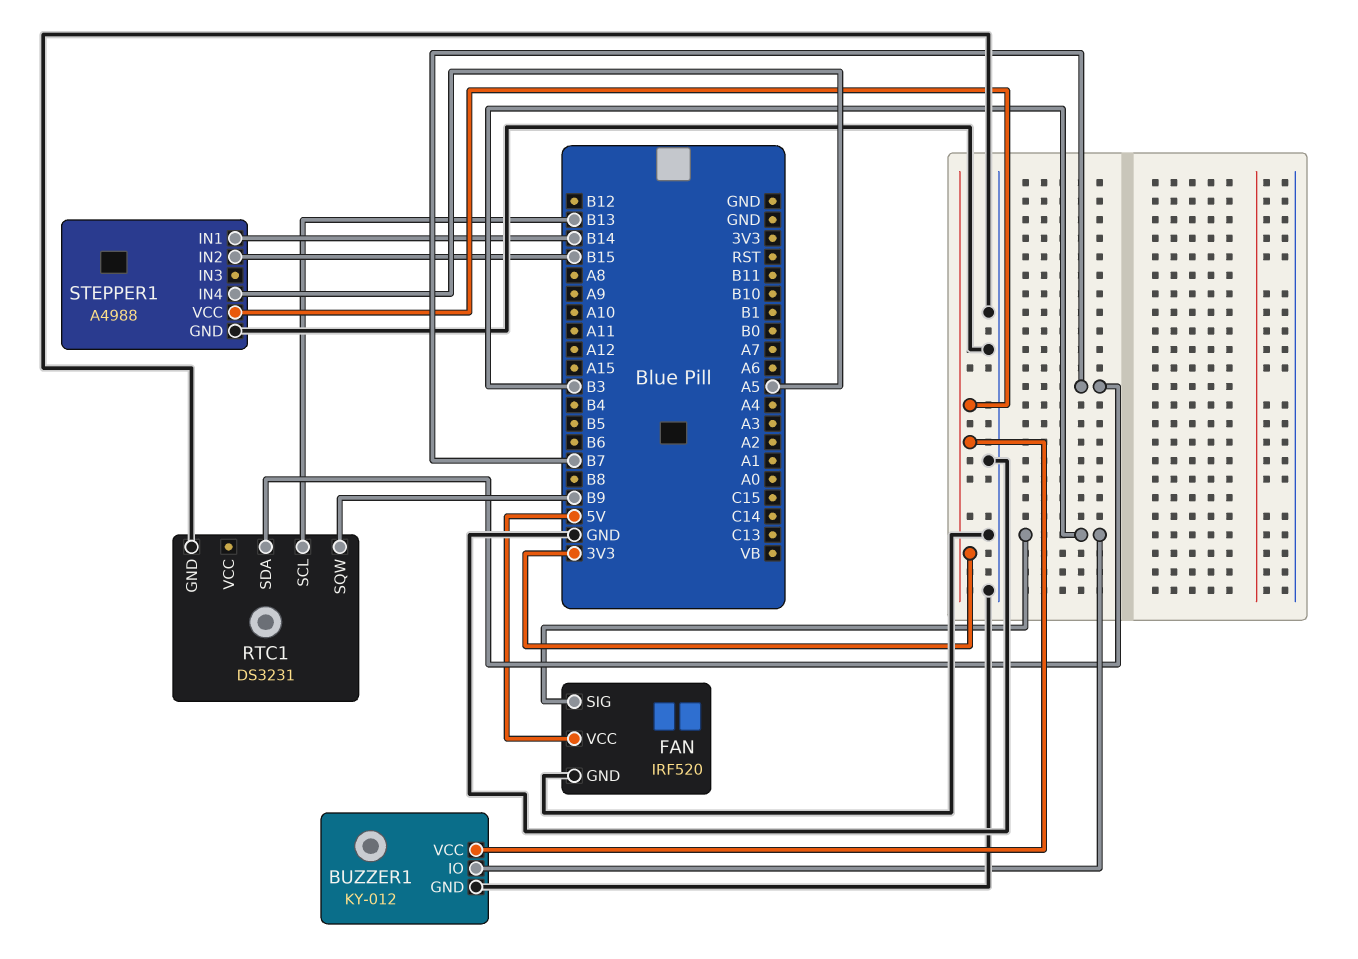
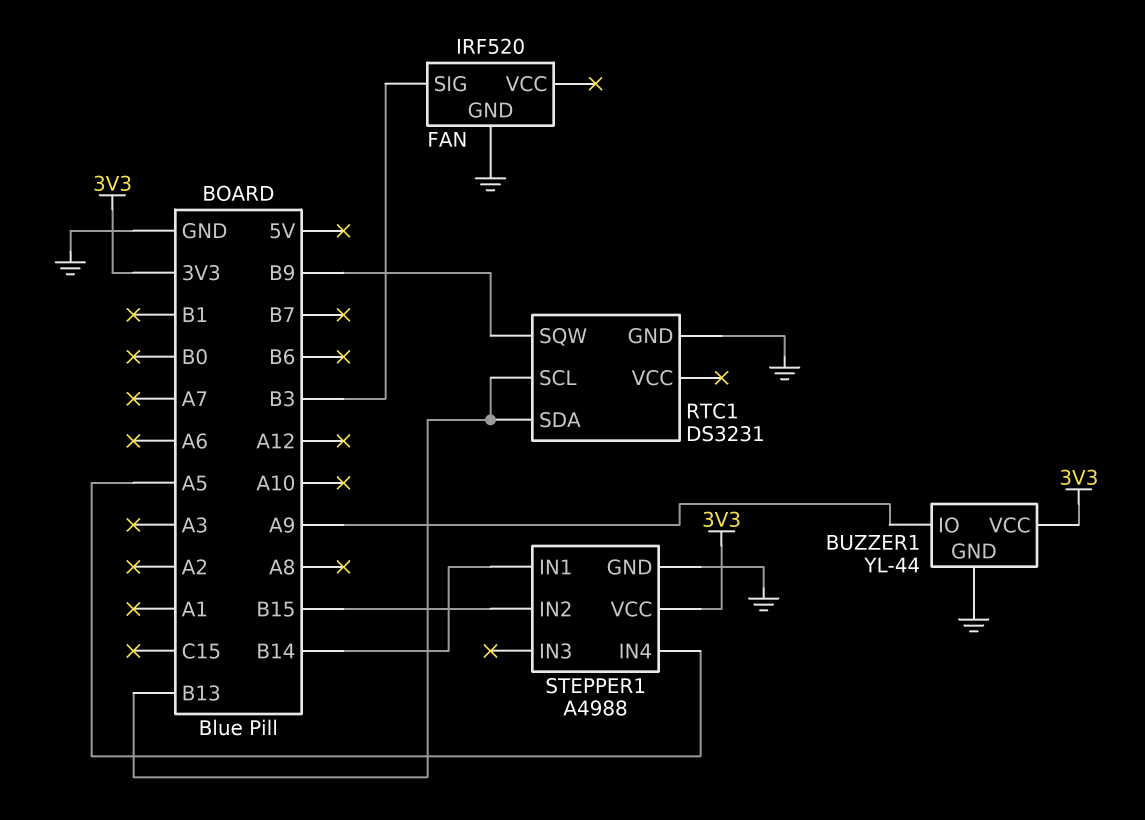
BUZZER1: KY-012 -> YL-44
BUZZER1 pin IO: B3 -> A9
FAN pin VCC: 5V -> none
RTC1 pin SDA: B7 -> B13

